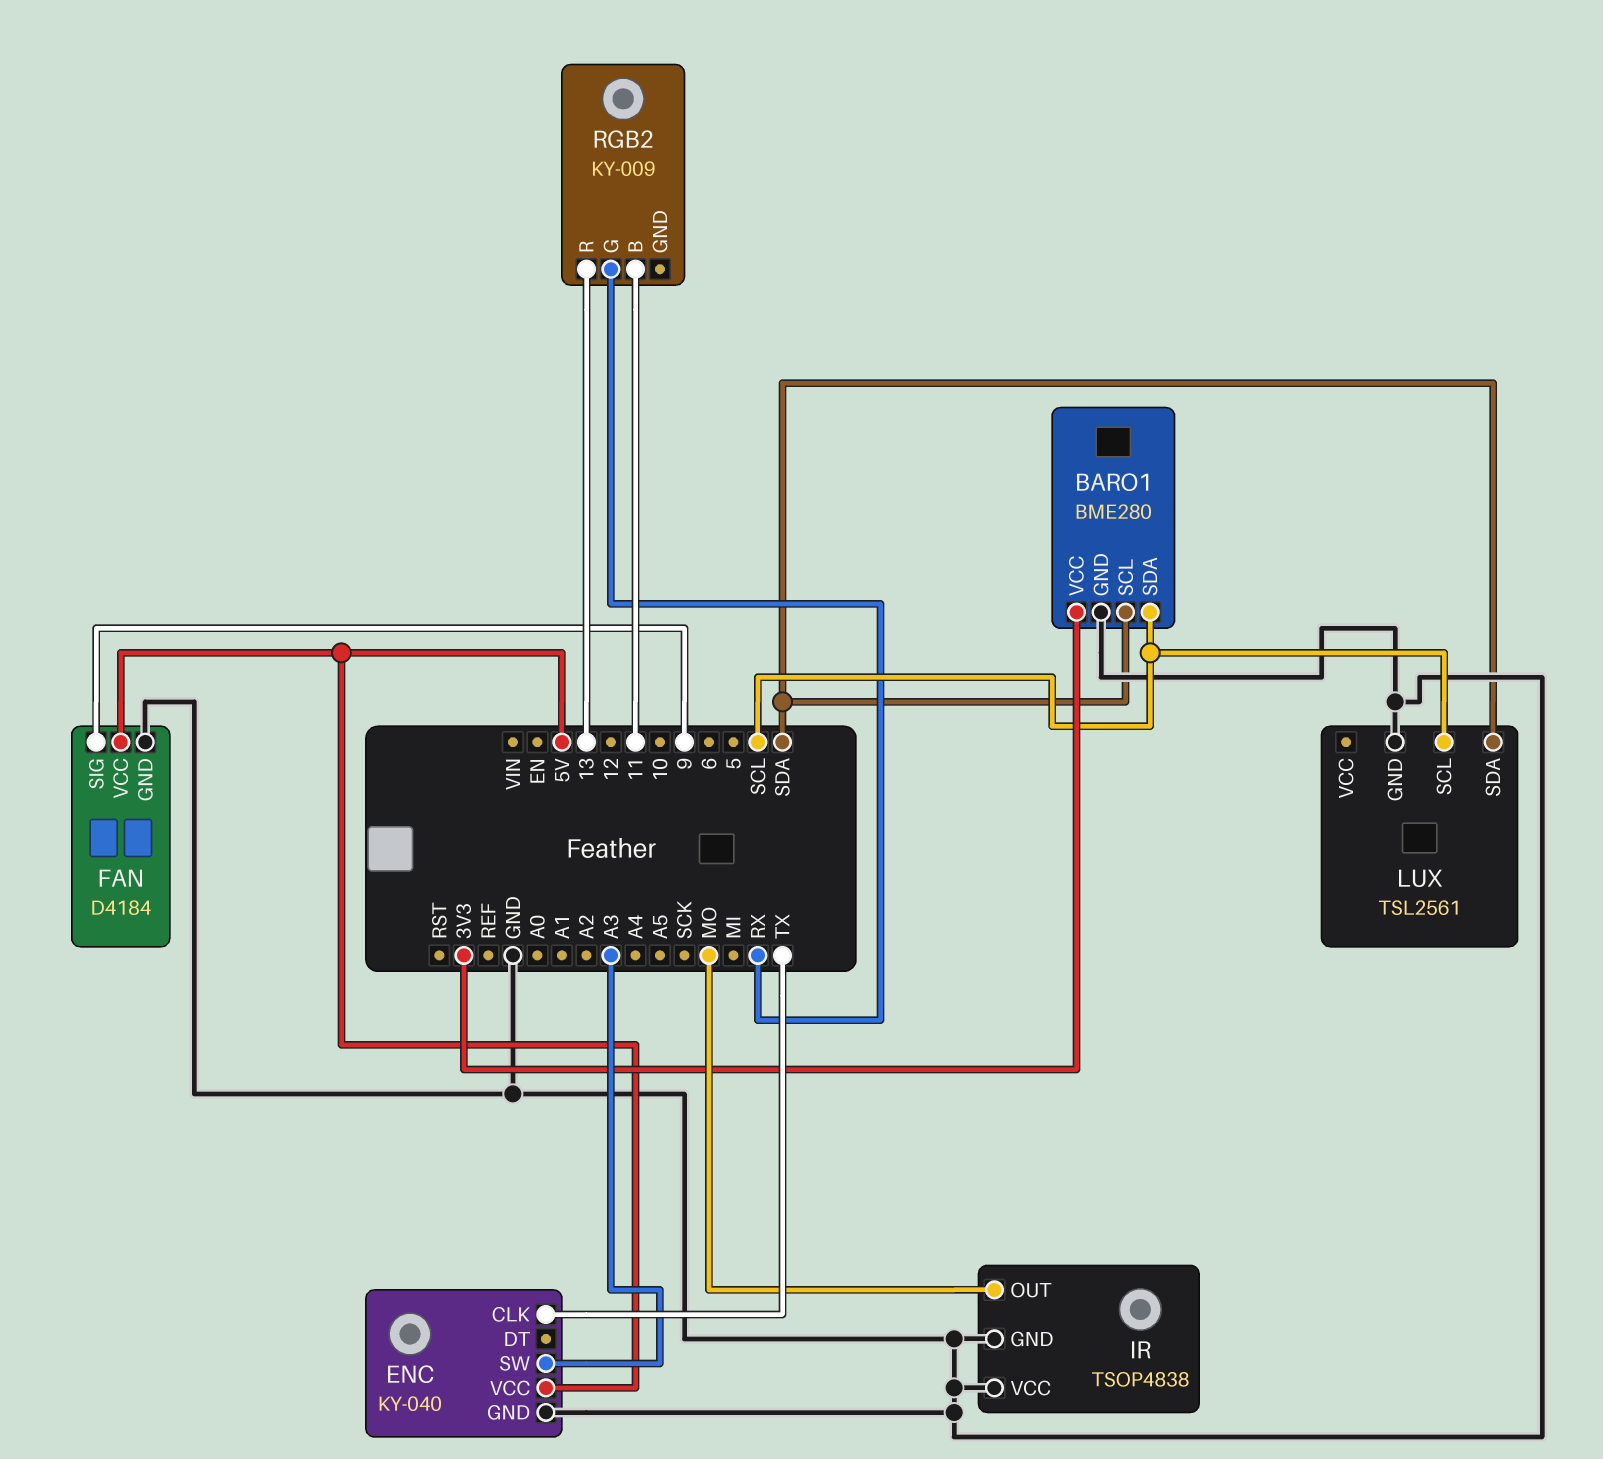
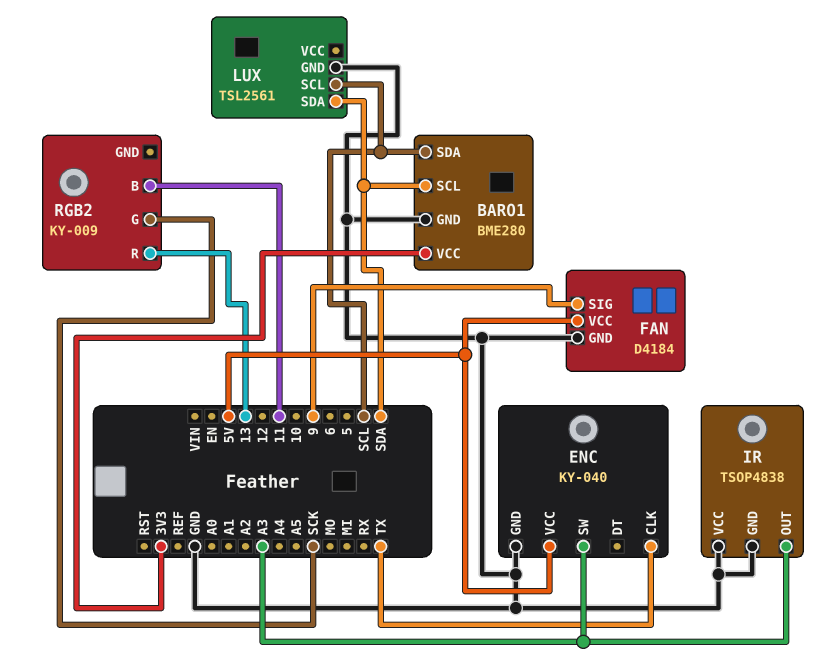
IR pin OUT: MO -> A3
RGB2 pin G: RX -> SCK

